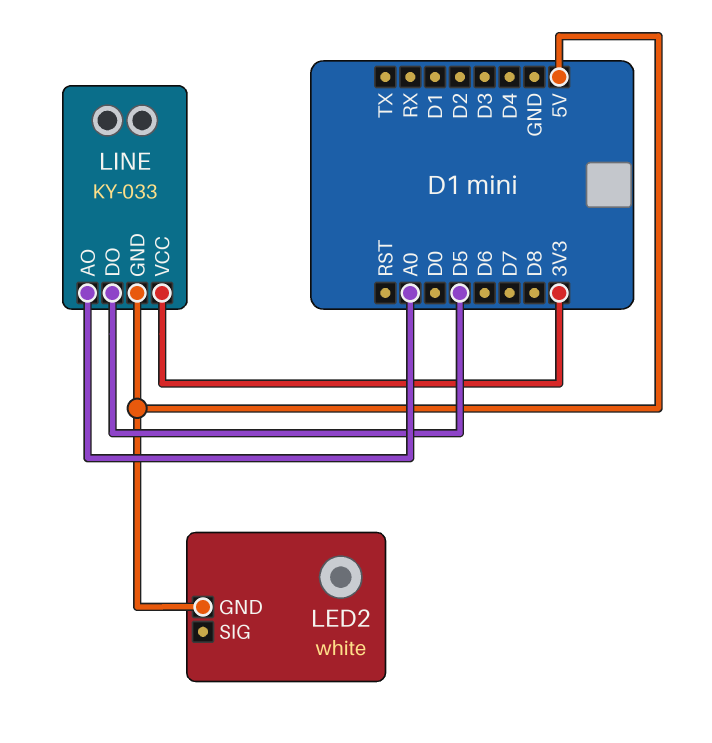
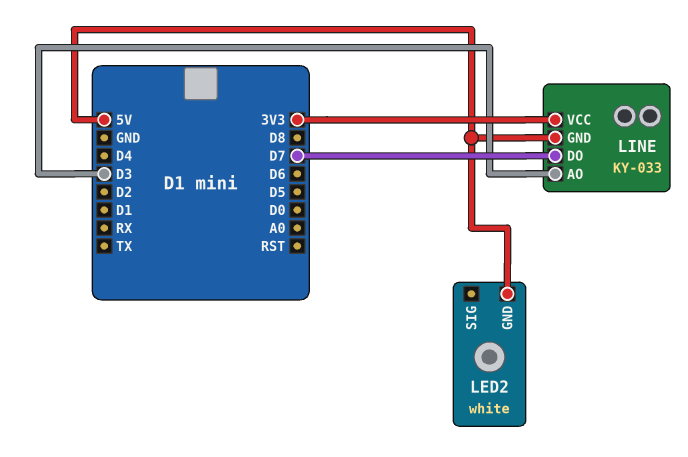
LINE pin AO: A0 -> D3
LINE pin DO: D5 -> D7

